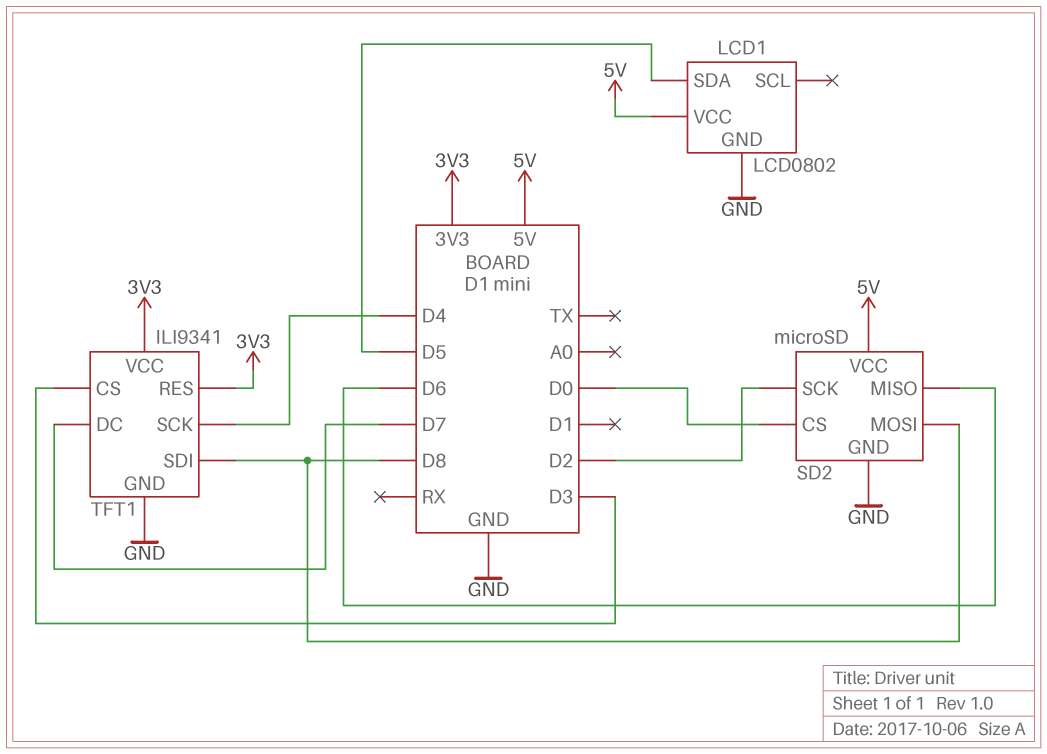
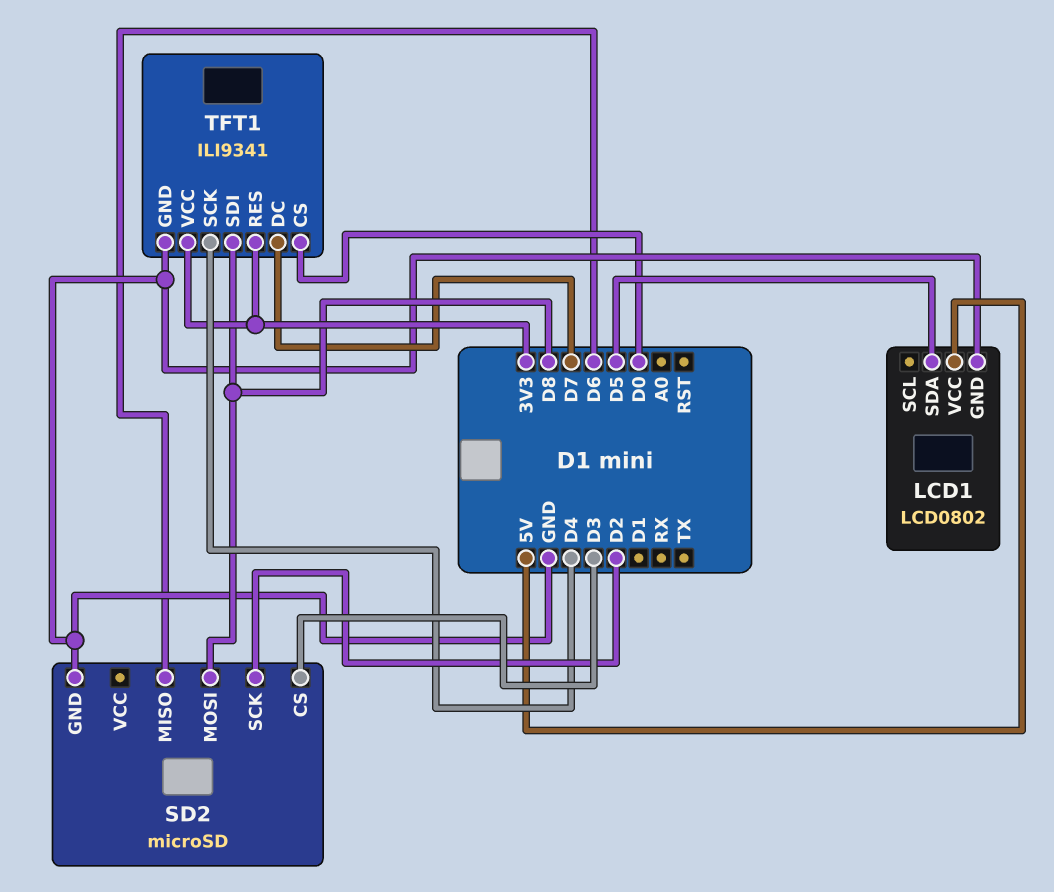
SD2 pin CS: D0 -> D3
SD2 pin VCC: 5V -> none
TFT1 pin CS: D3 -> D0

